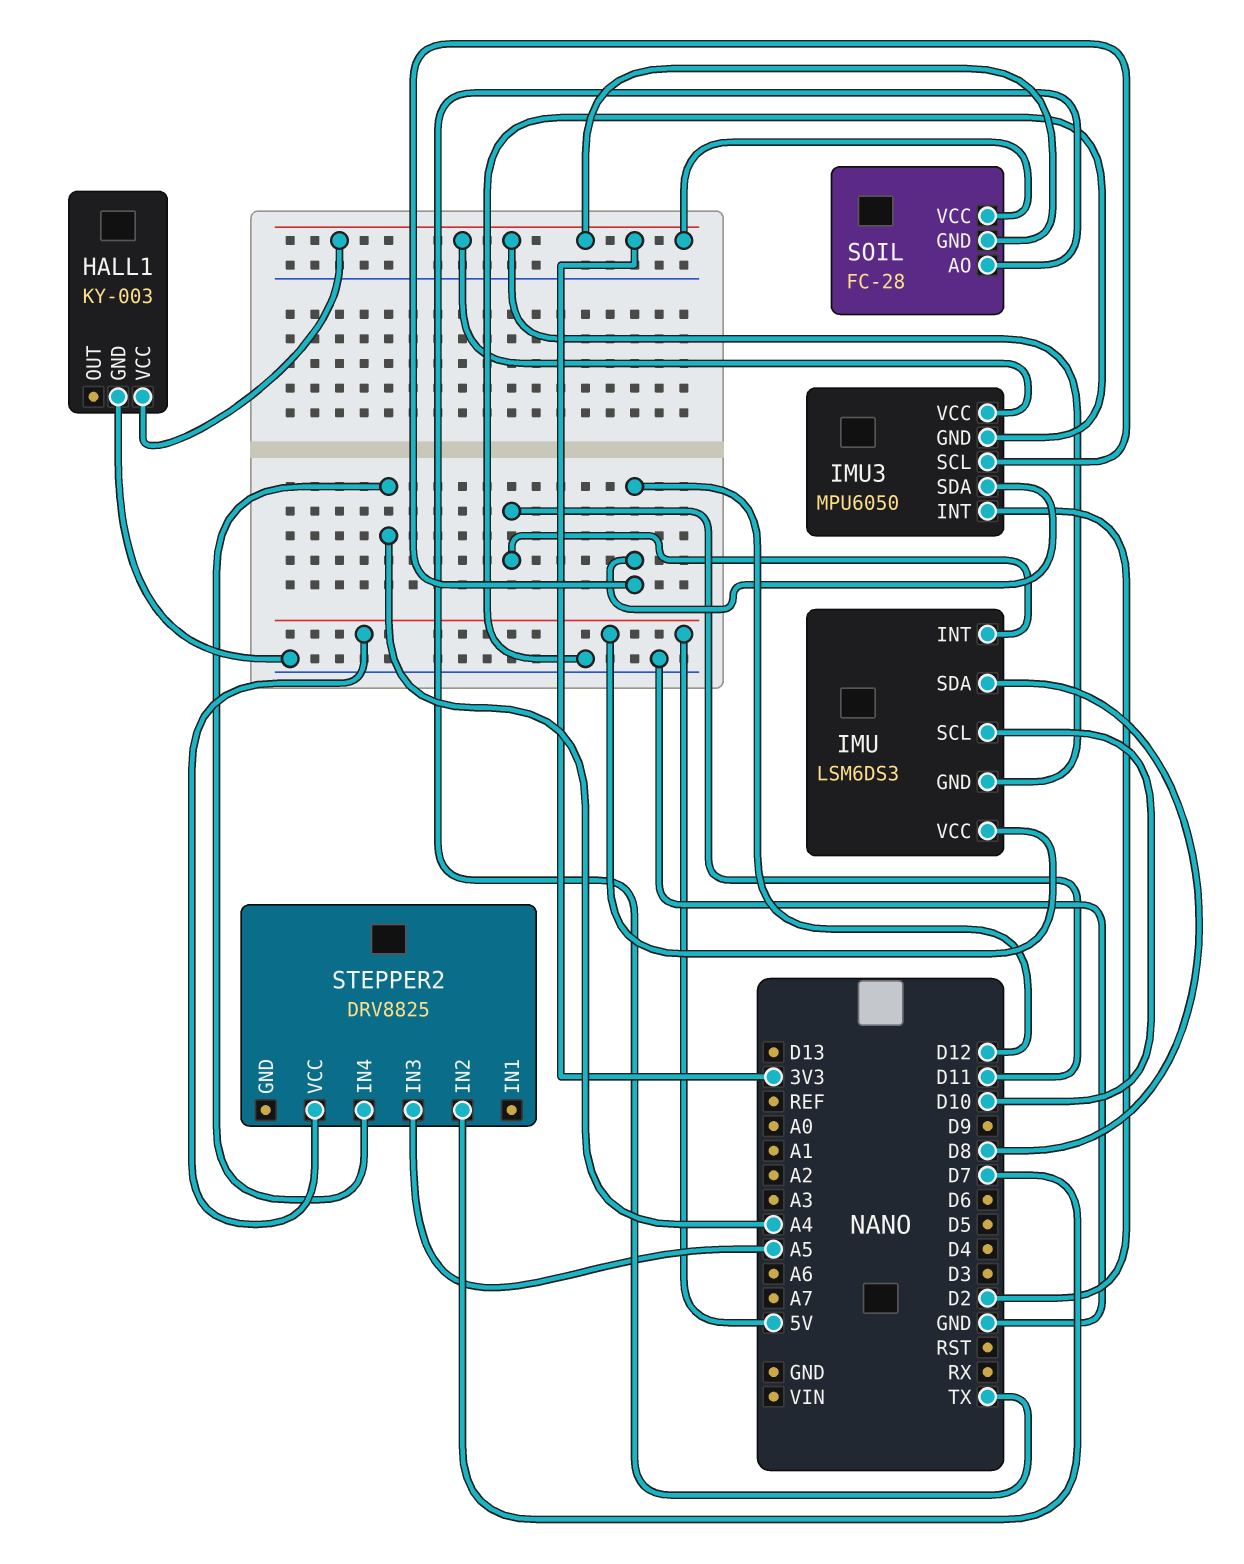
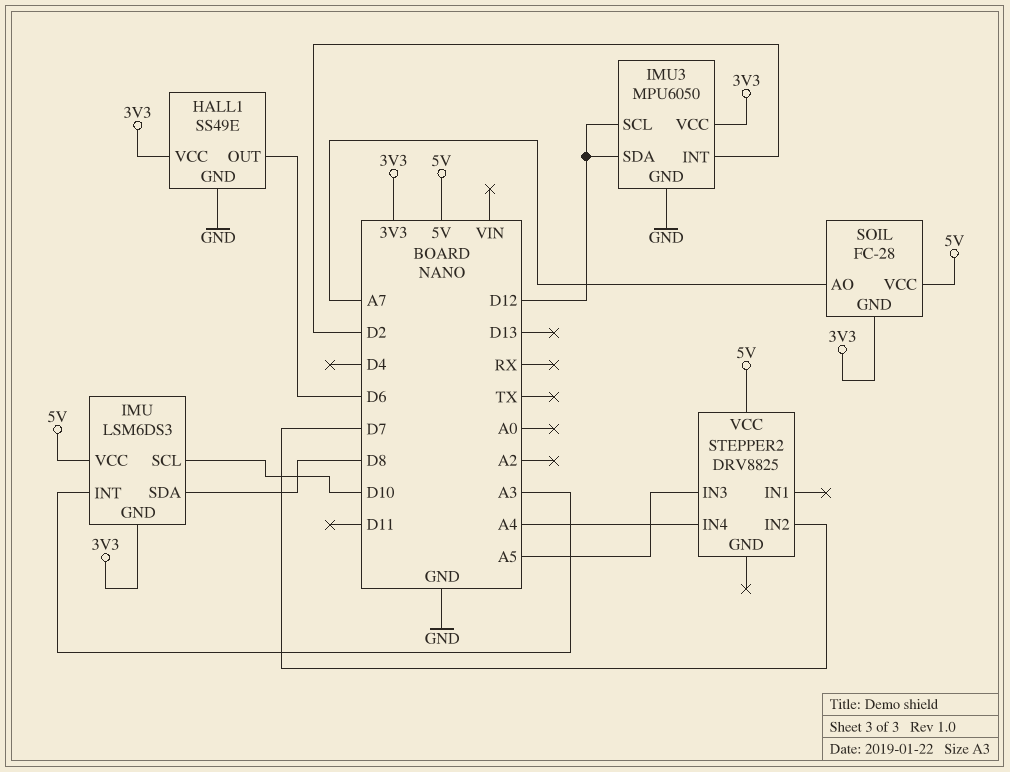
HALL1: KY-003 -> SS49E
HALL1 pin OUT: none -> D6
IMU pin INT: D11 -> A3
SOIL pin AO: TX -> A7
SOIL pin VCC: 3V3 -> 5V

